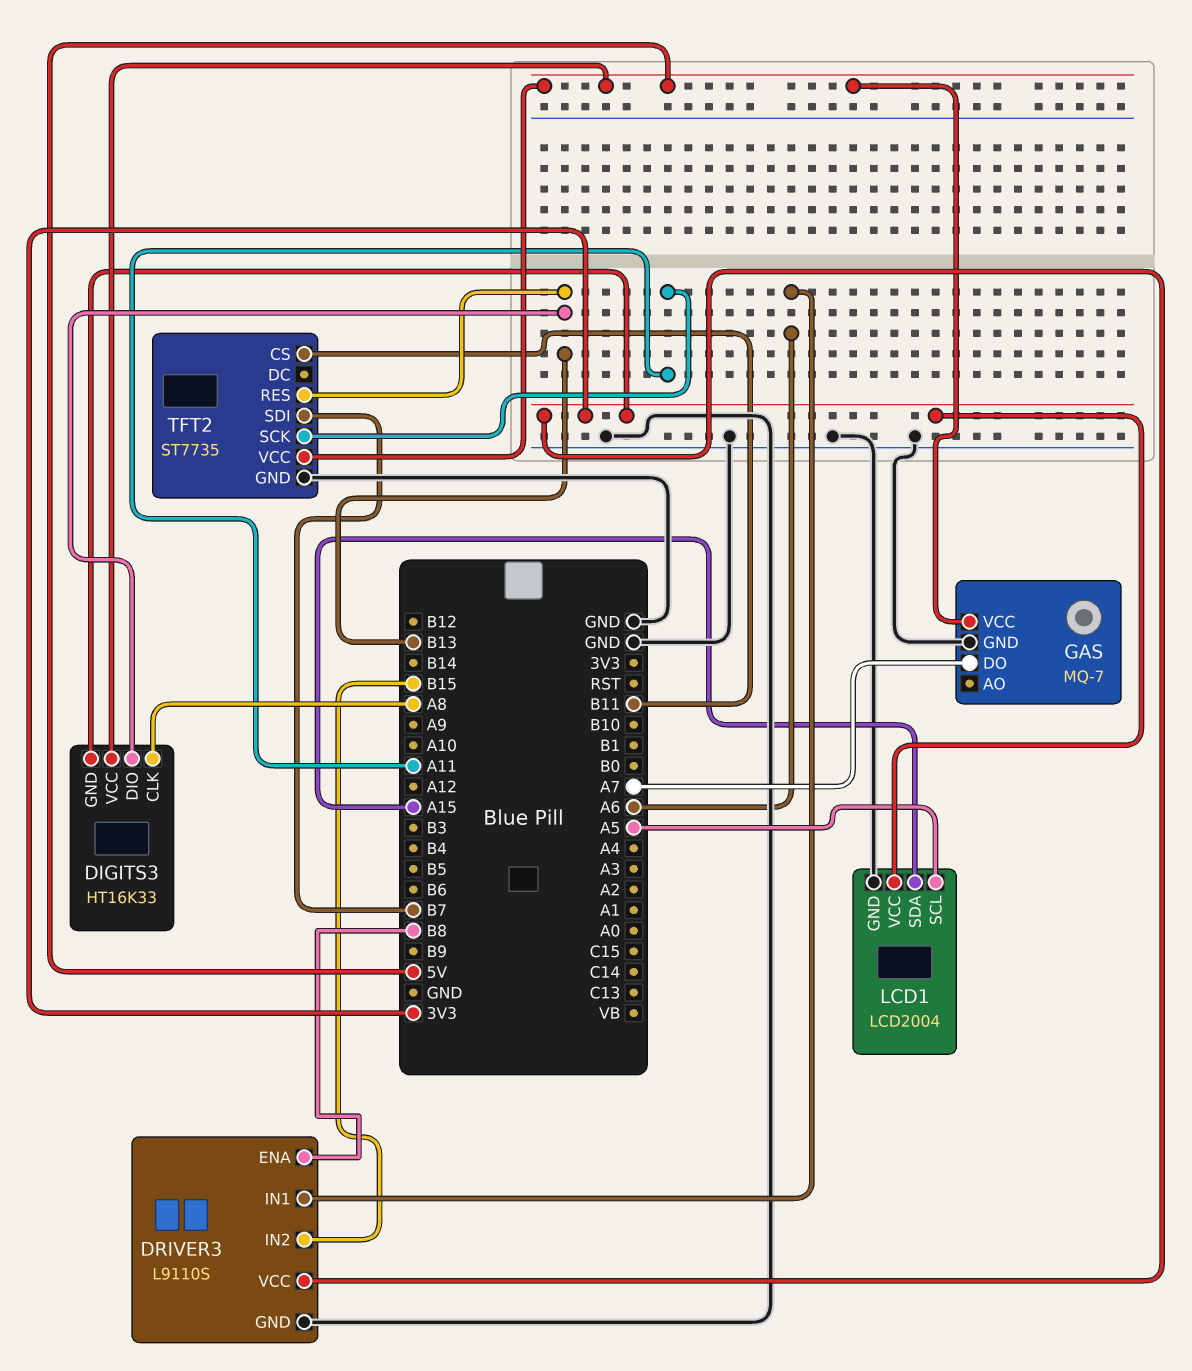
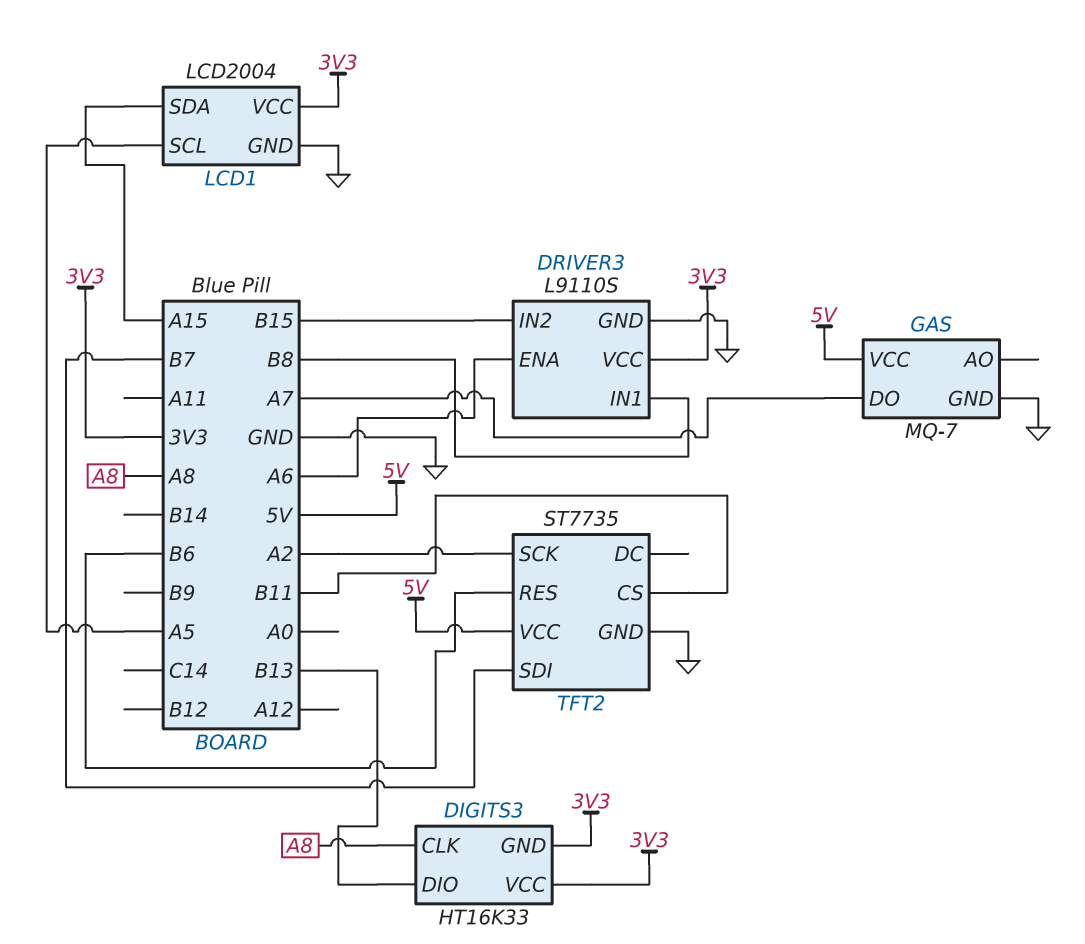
DIGITS3 pin VCC: 5V -> 3V3
DRIVER3 pin ENA: B8 -> A6
DRIVER3 pin IN1: A6 -> B8
TFT2 pin RES: B13 -> B6
TFT2 pin SCK: A11 -> A2

